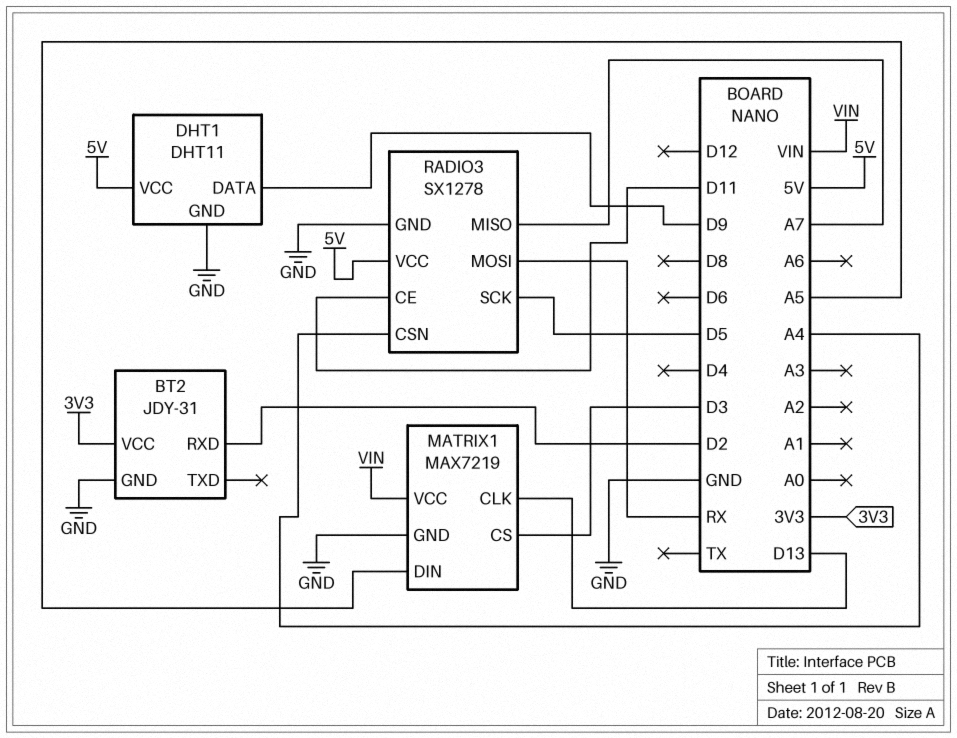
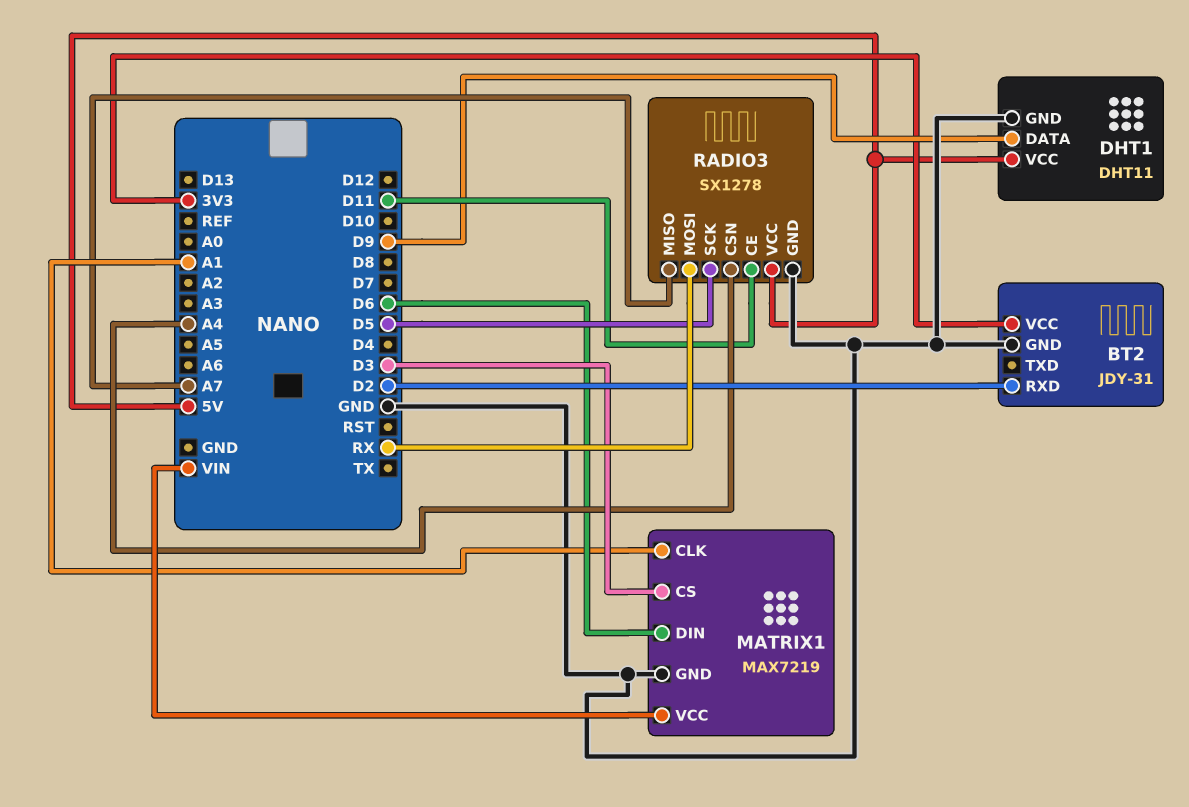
MATRIX1 pin CLK: D13 -> A1
MATRIX1 pin DIN: A5 -> D6

